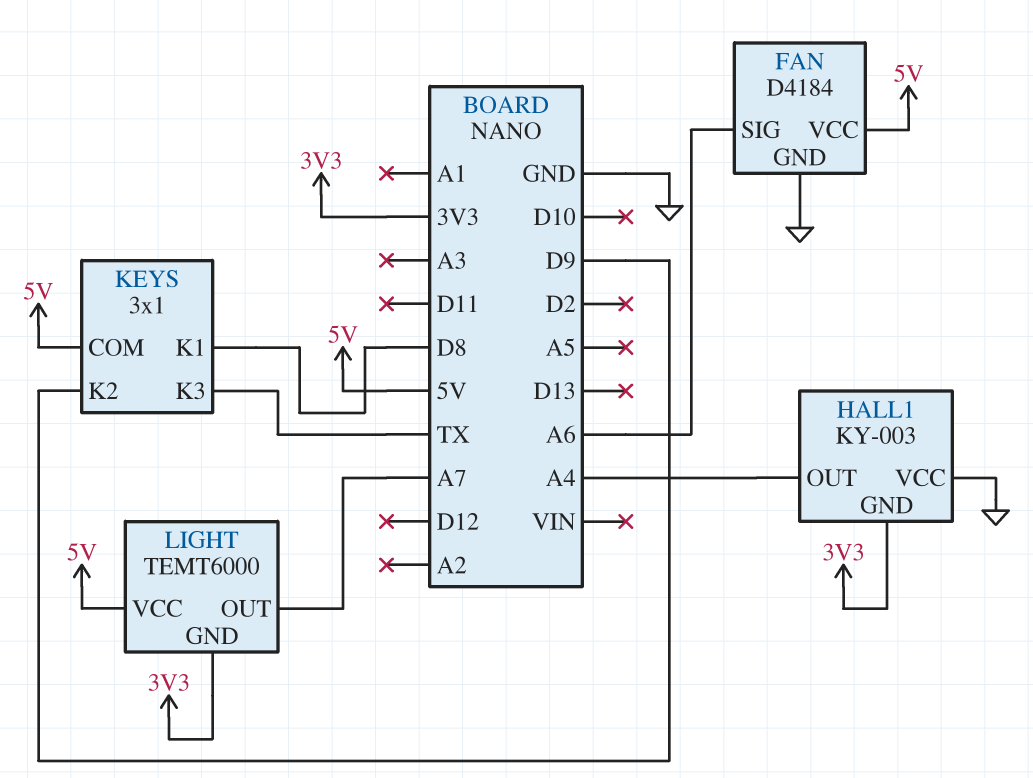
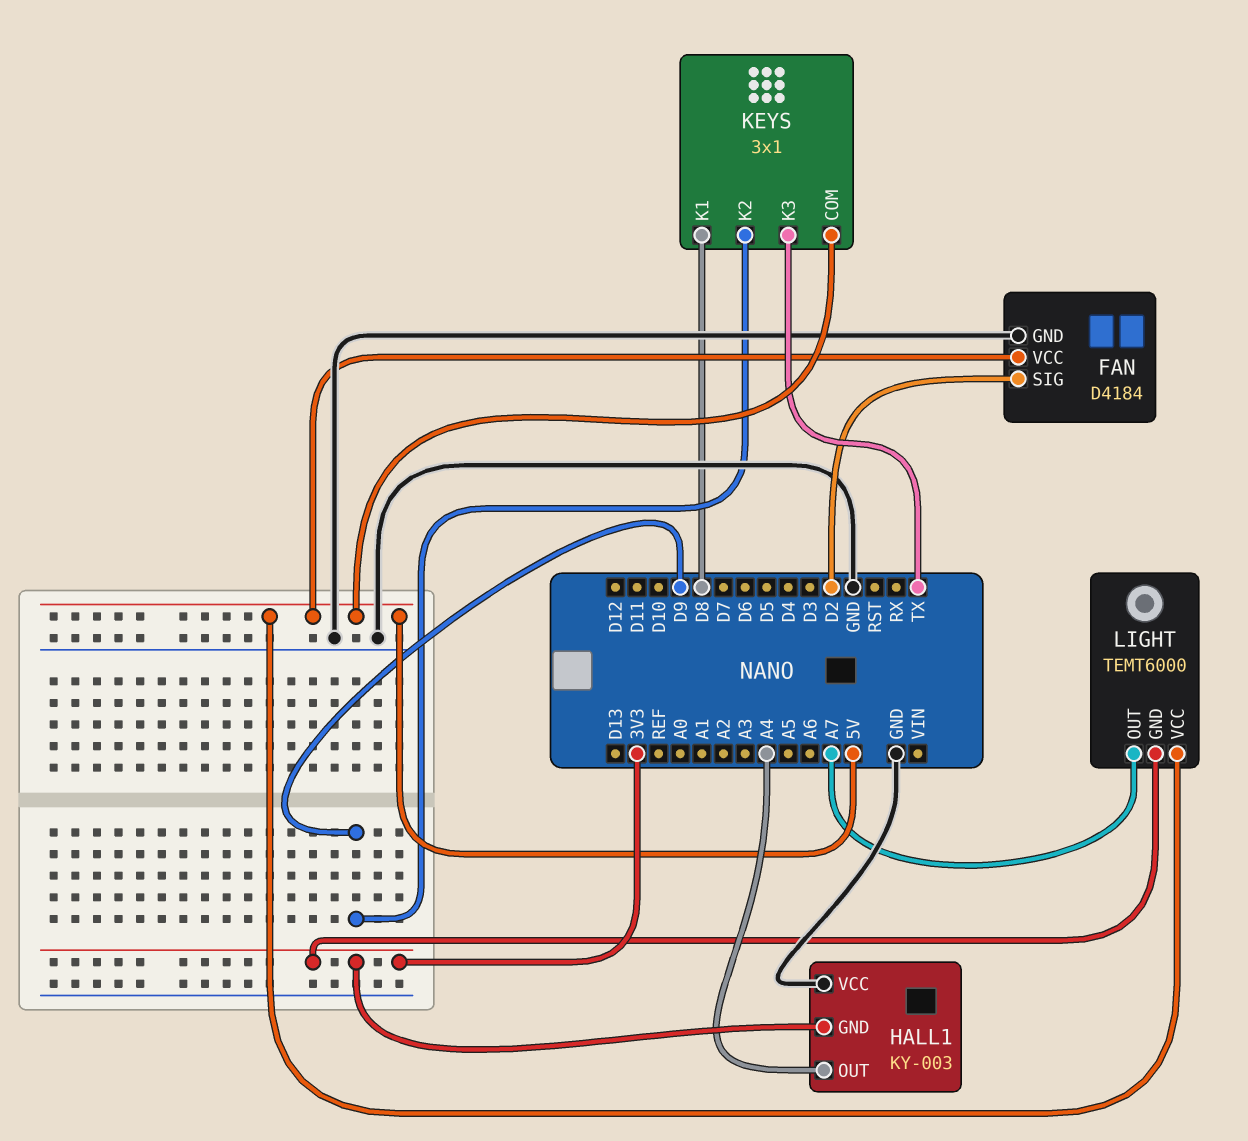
FAN pin SIG: A6 -> D2

